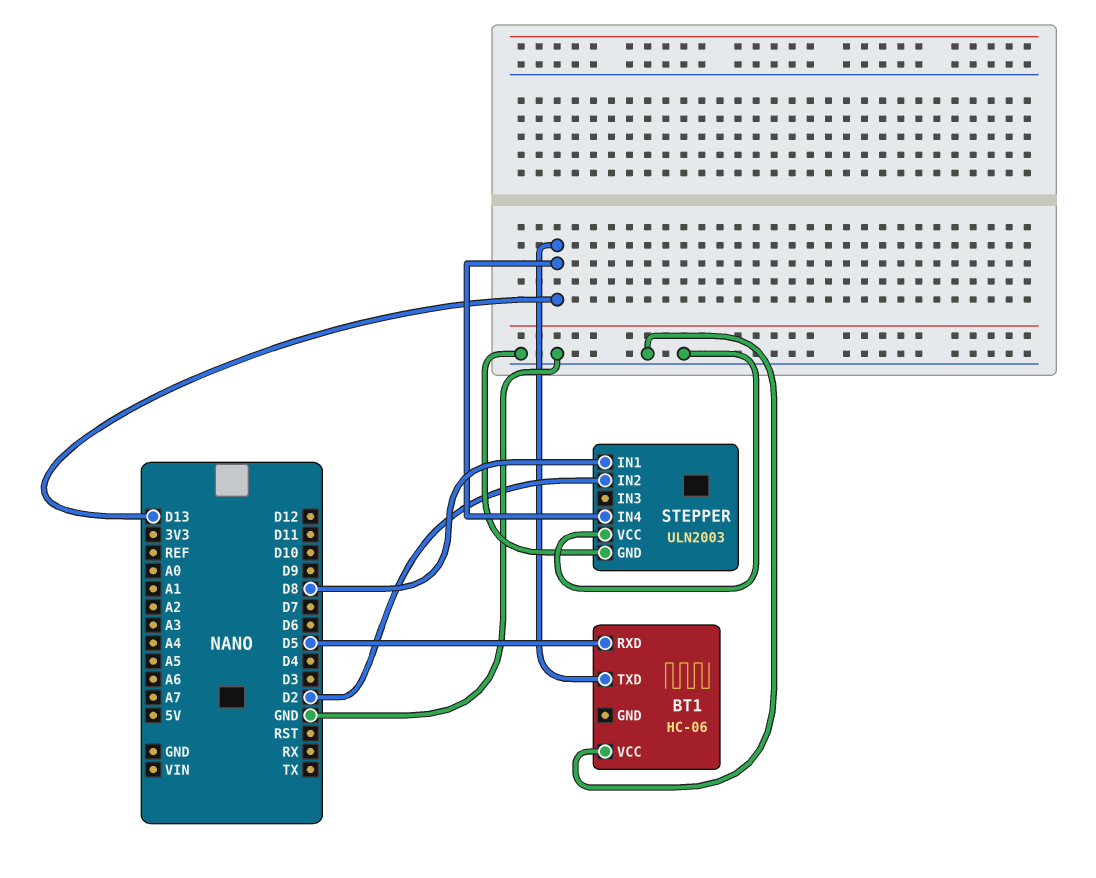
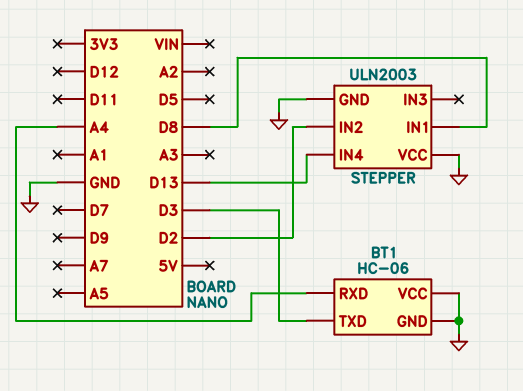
BT1 pin GND: none -> GND
BT1 pin RXD: D5 -> A4
BT1 pin TXD: D13 -> D3

